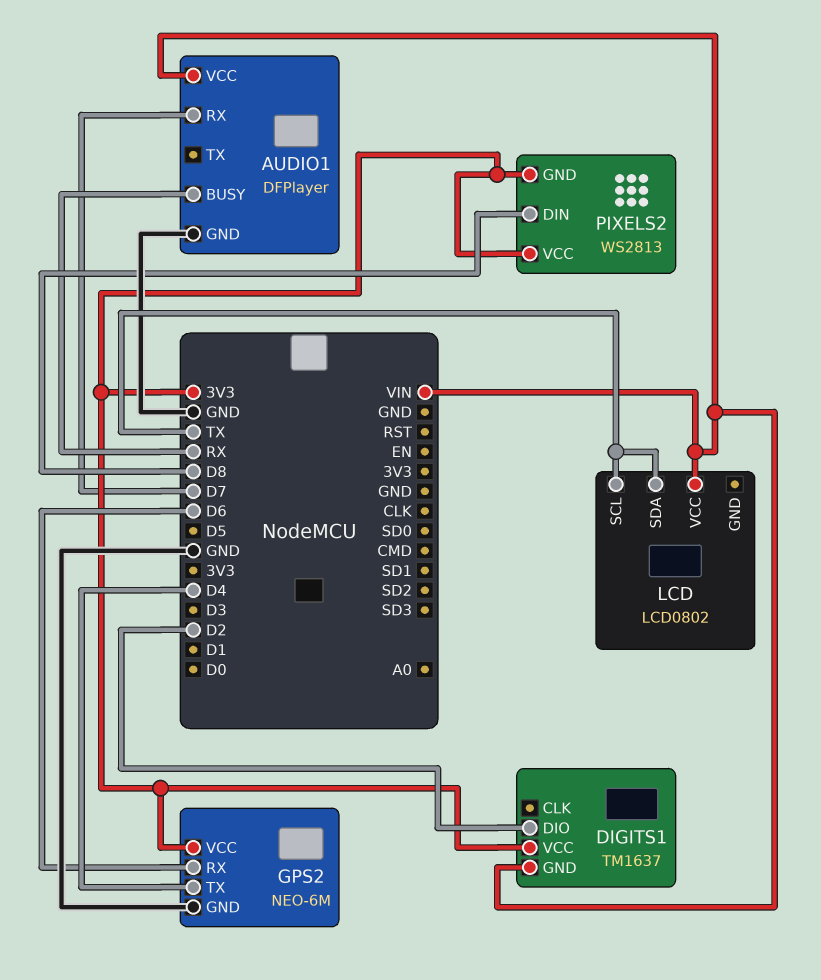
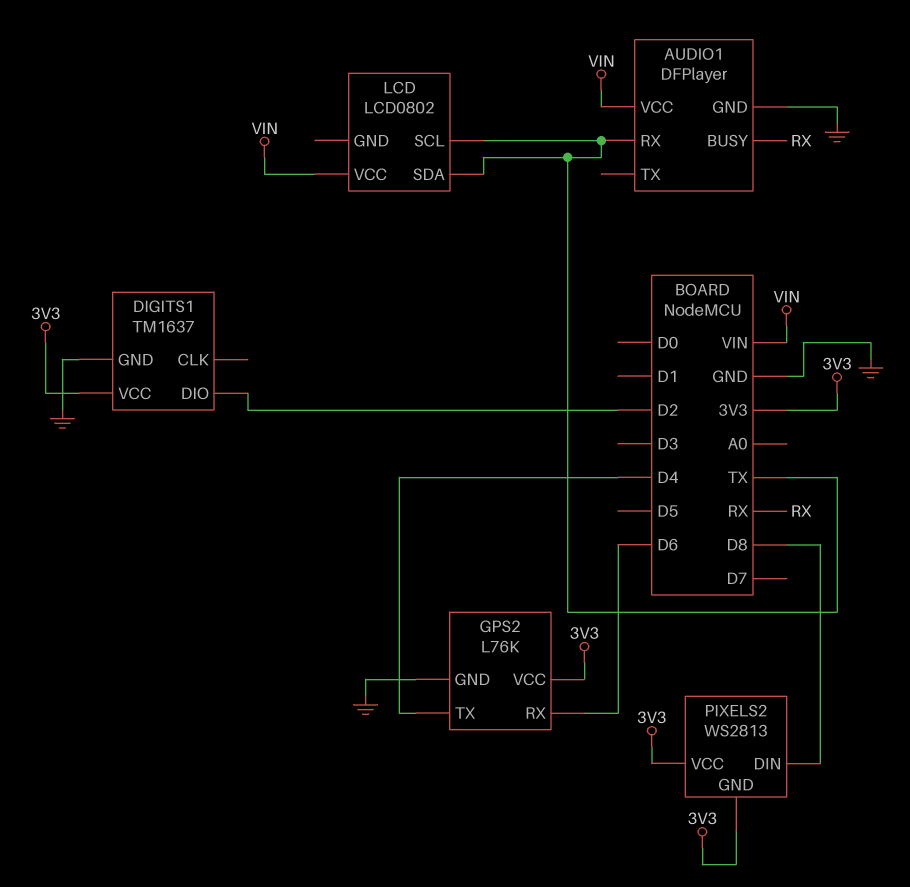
AUDIO1 pin RX: D7 -> TX
DIGITS1 pin GND: VIN -> GND
GPS2: NEO-6M -> L76K

